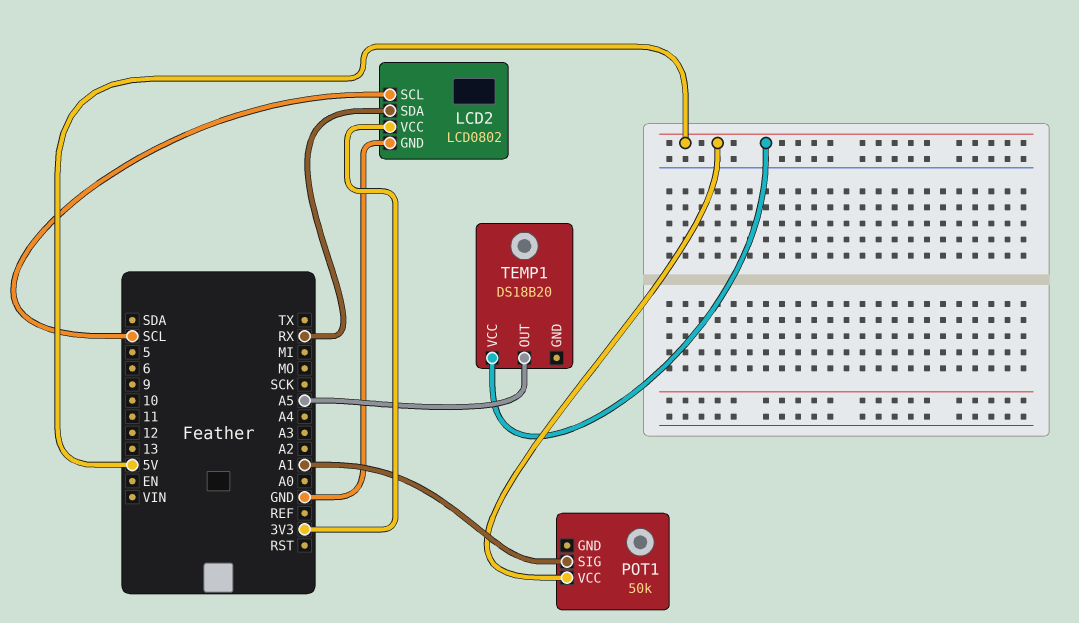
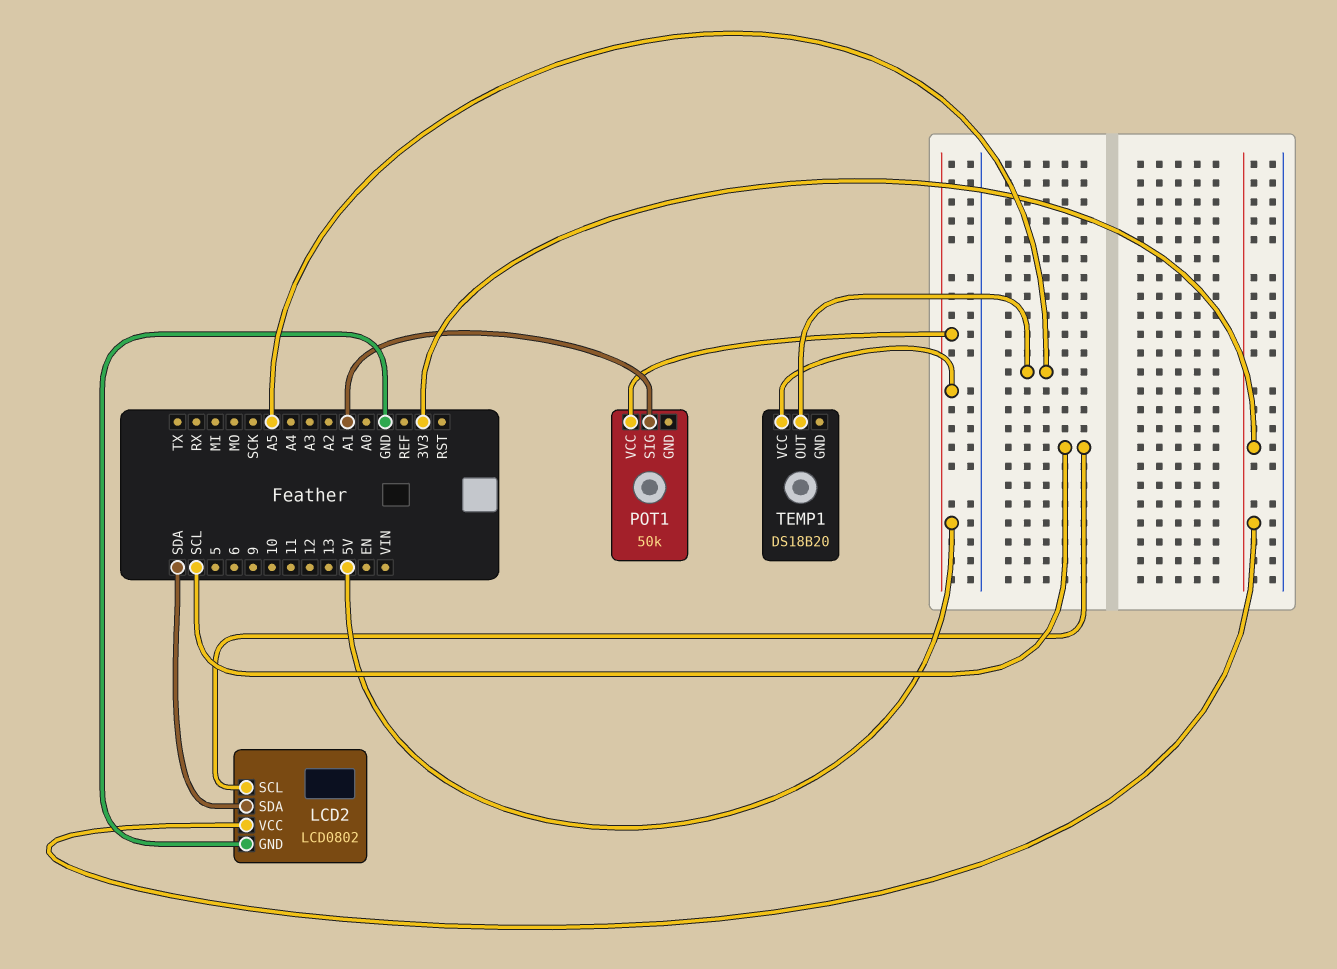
LCD2 pin SDA: RX -> SDA

